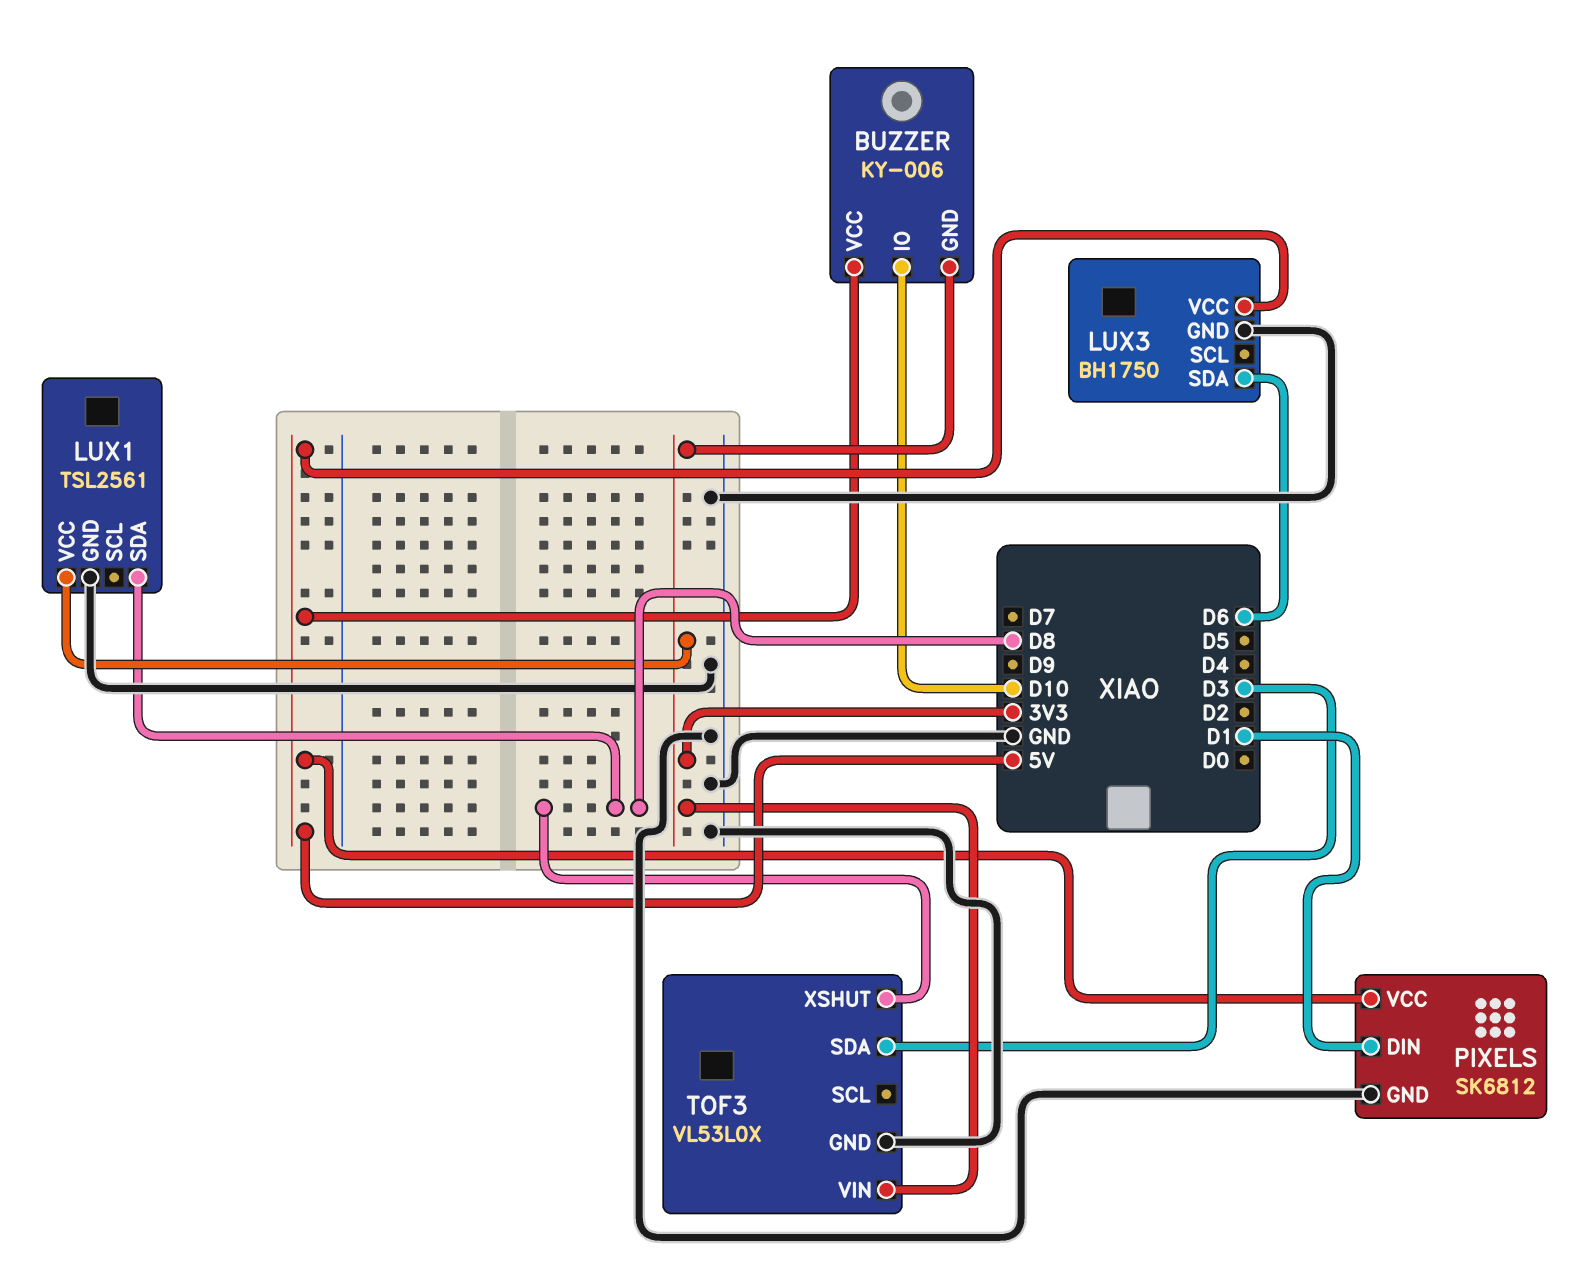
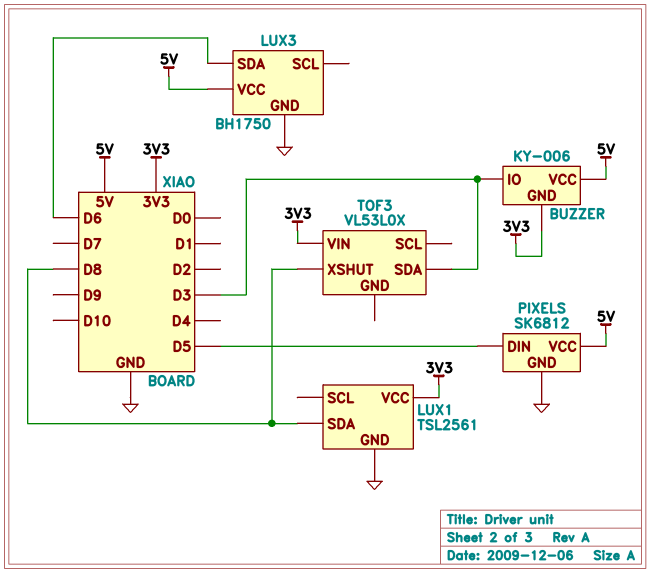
BUZZER pin IO: D10 -> D3
PIXELS pin DIN: D1 -> D5
TOF3 pin GND: GND -> none

